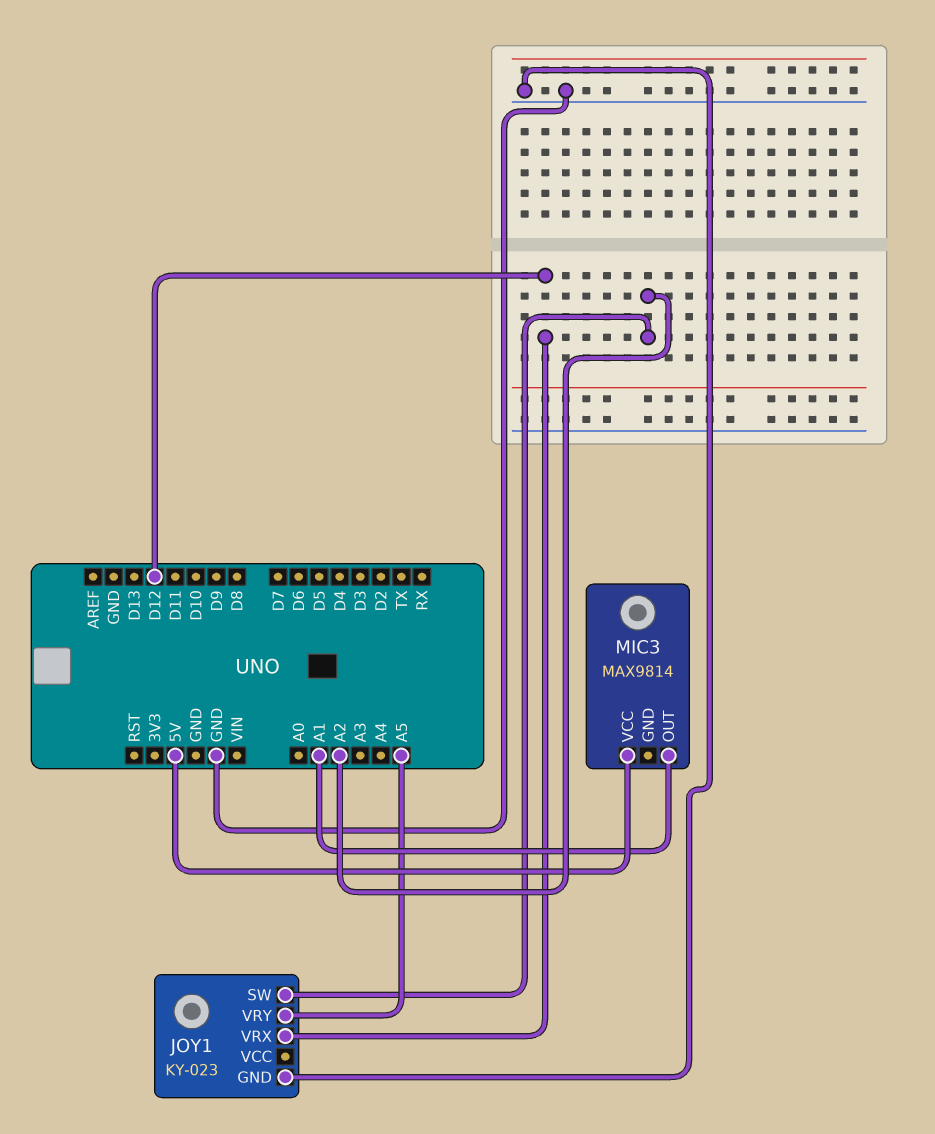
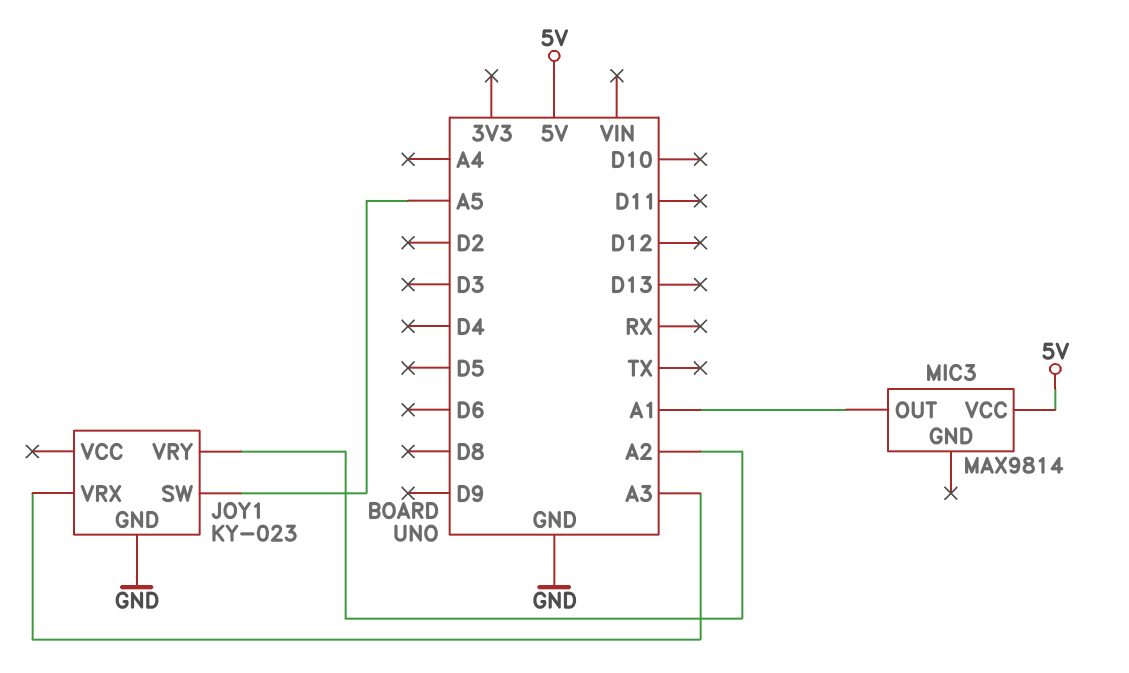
JOY1 pin SW: A2 -> A5
JOY1 pin VRX: D12 -> A3
JOY1 pin VRY: A5 -> A2

